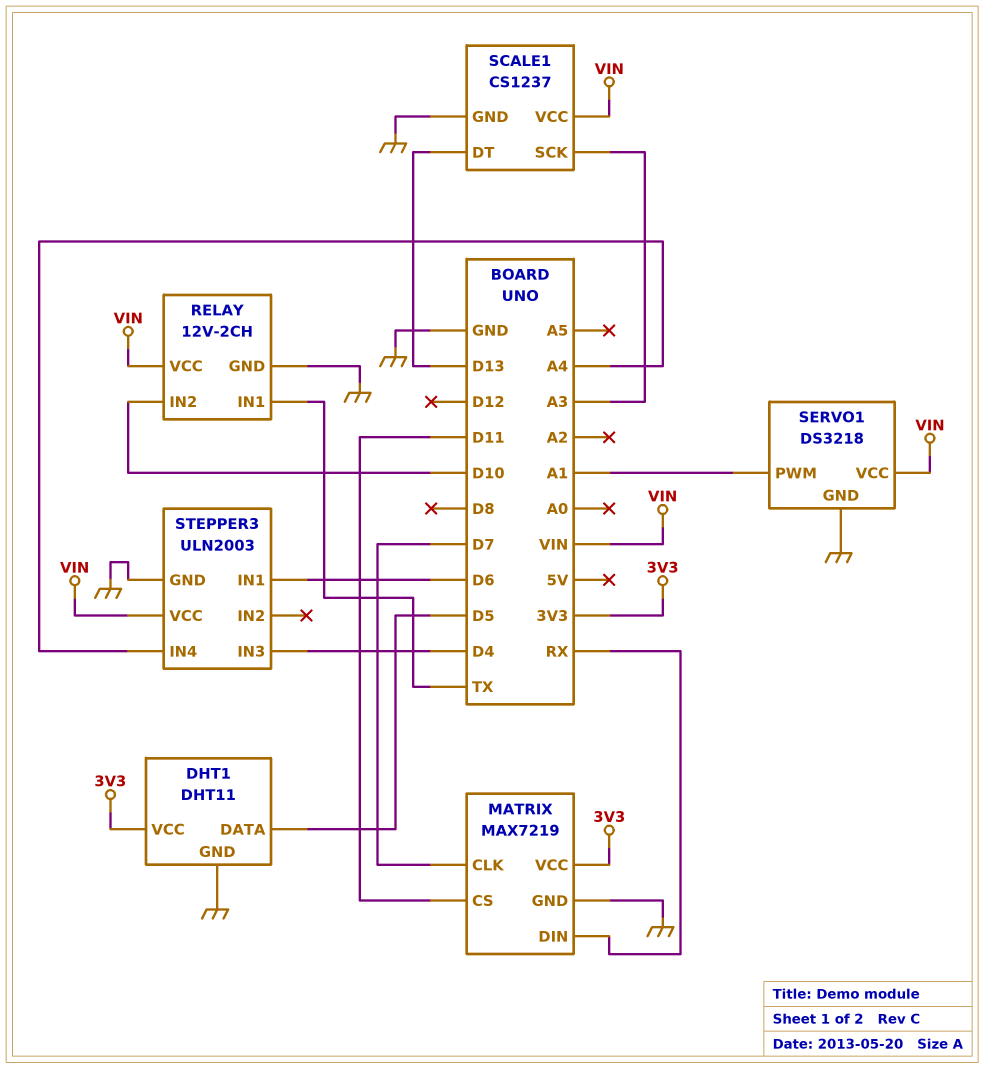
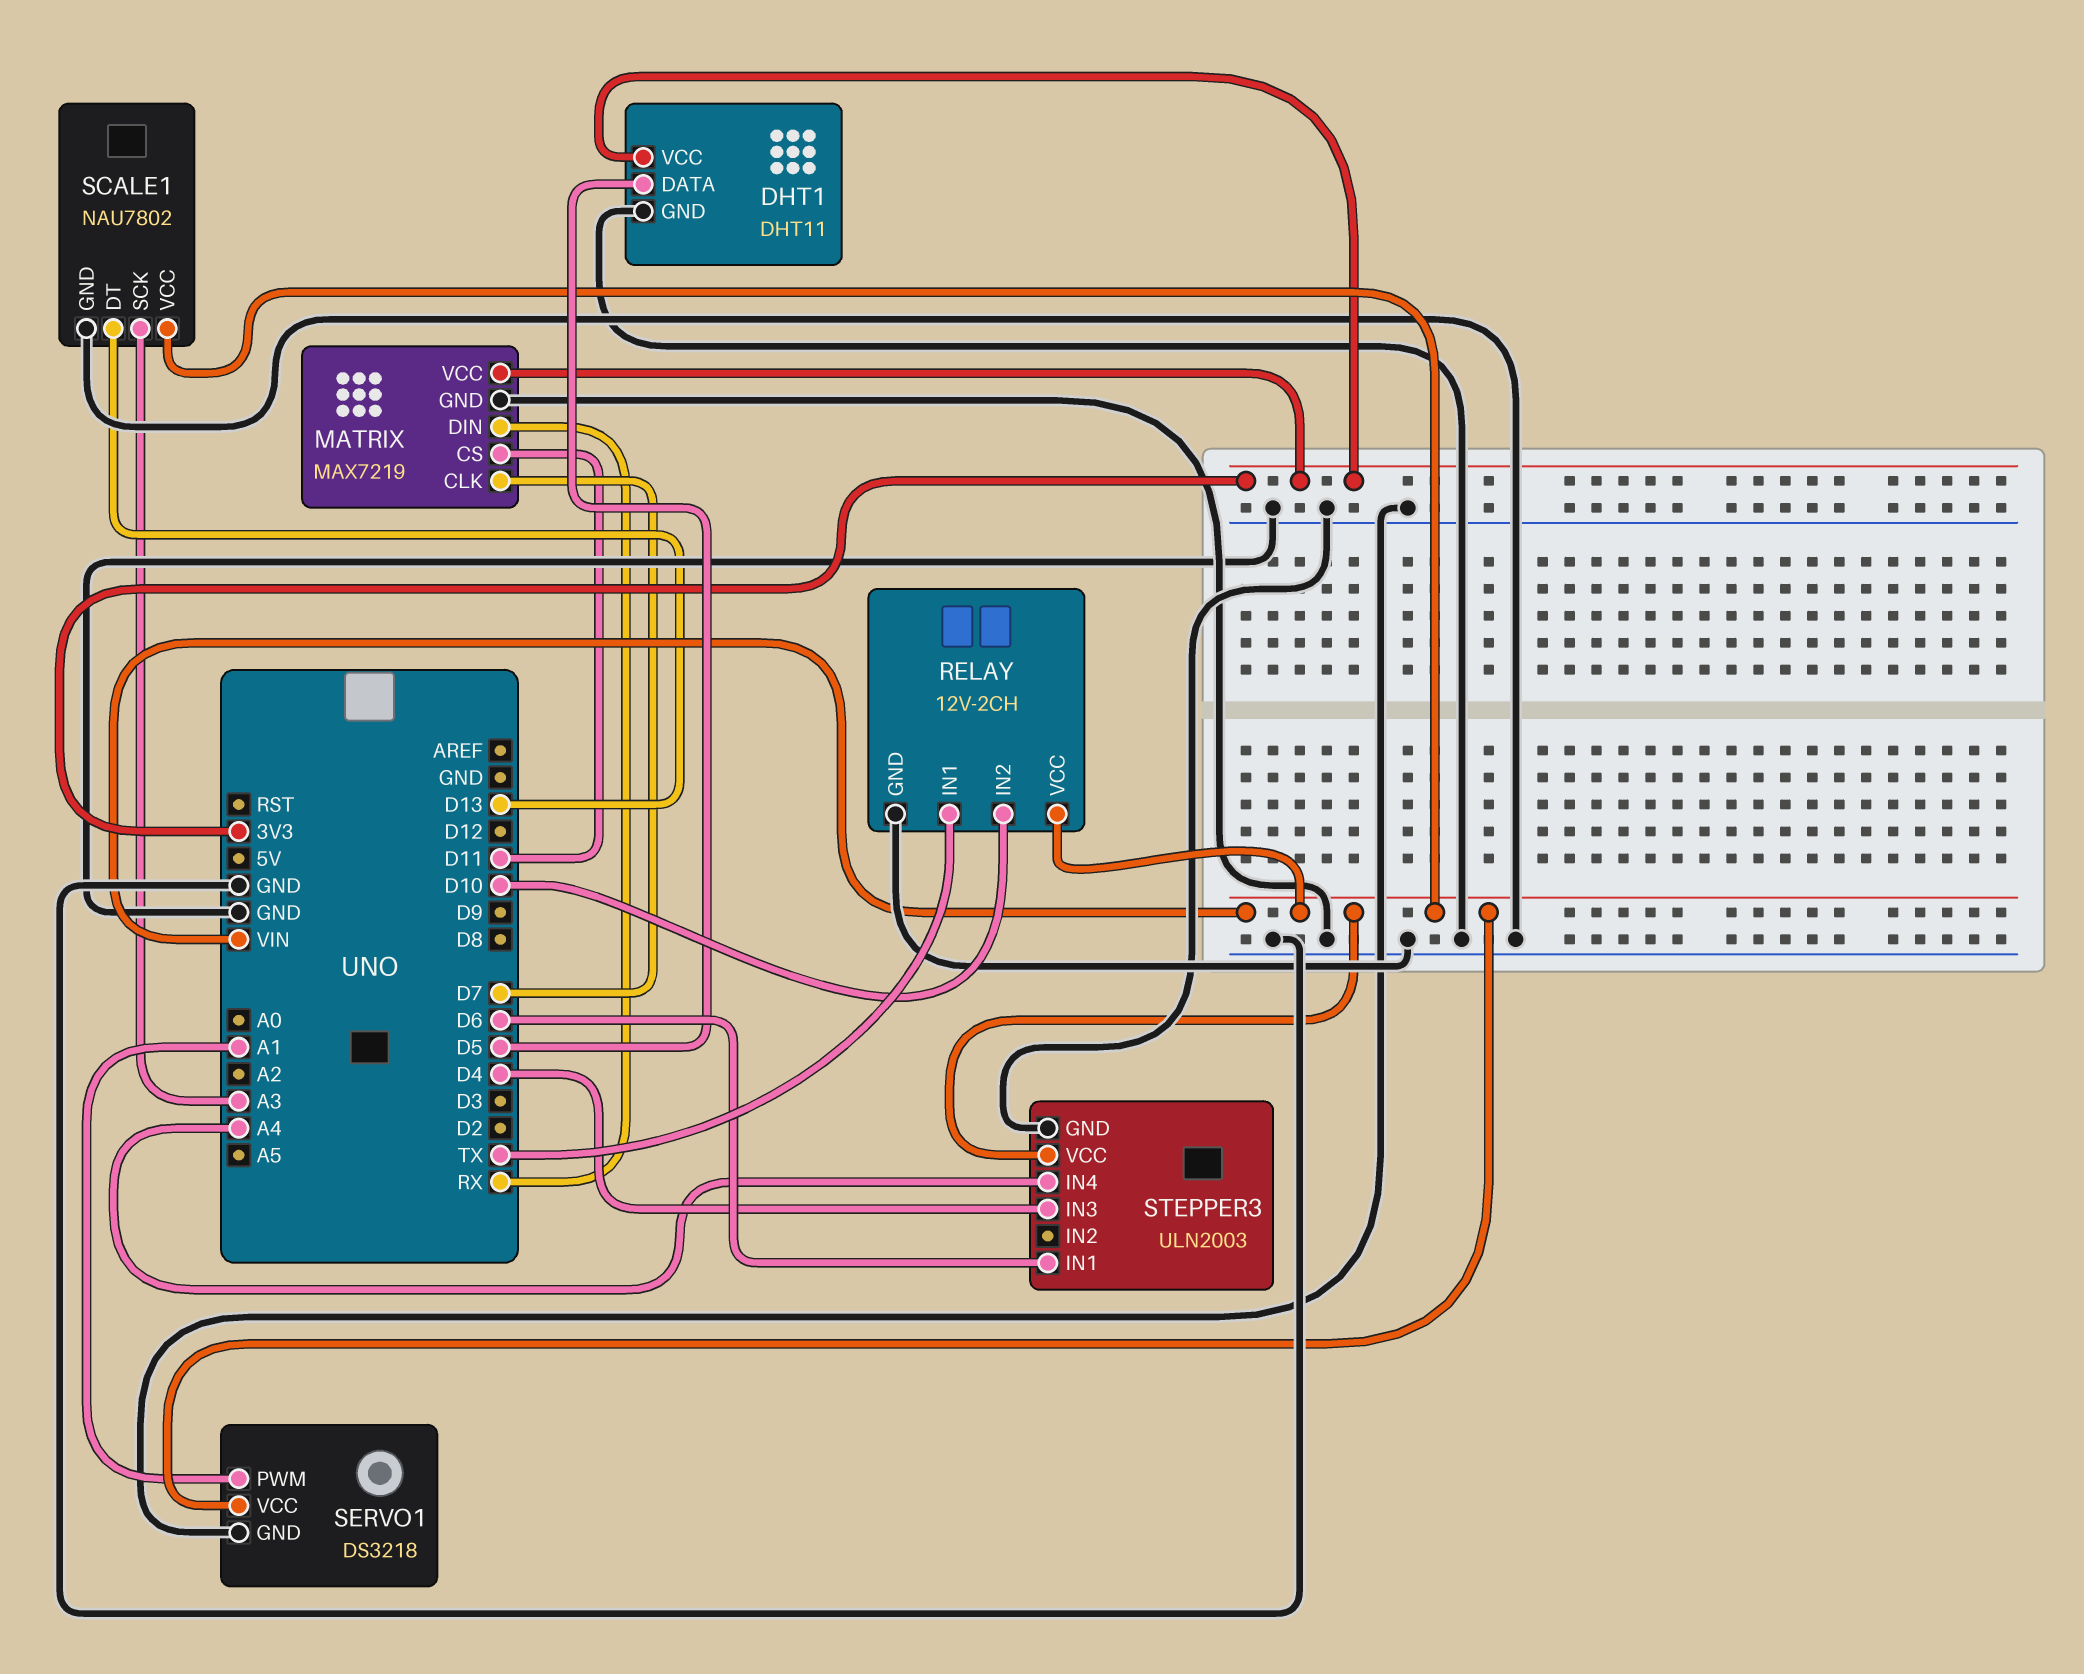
SCALE1: CS1237 -> NAU7802

